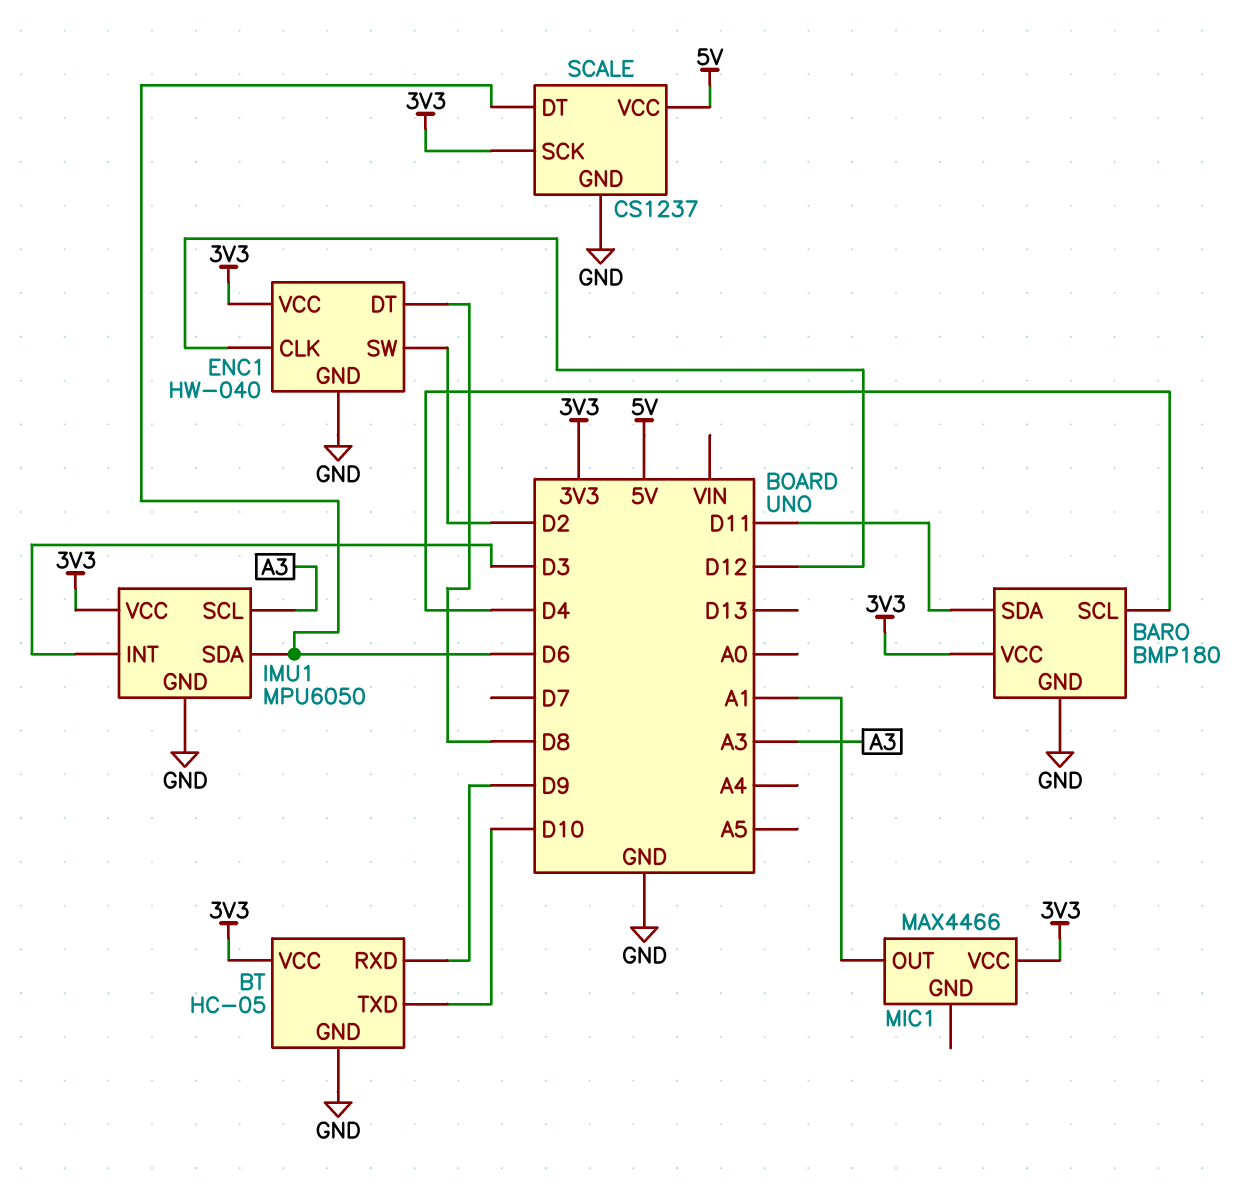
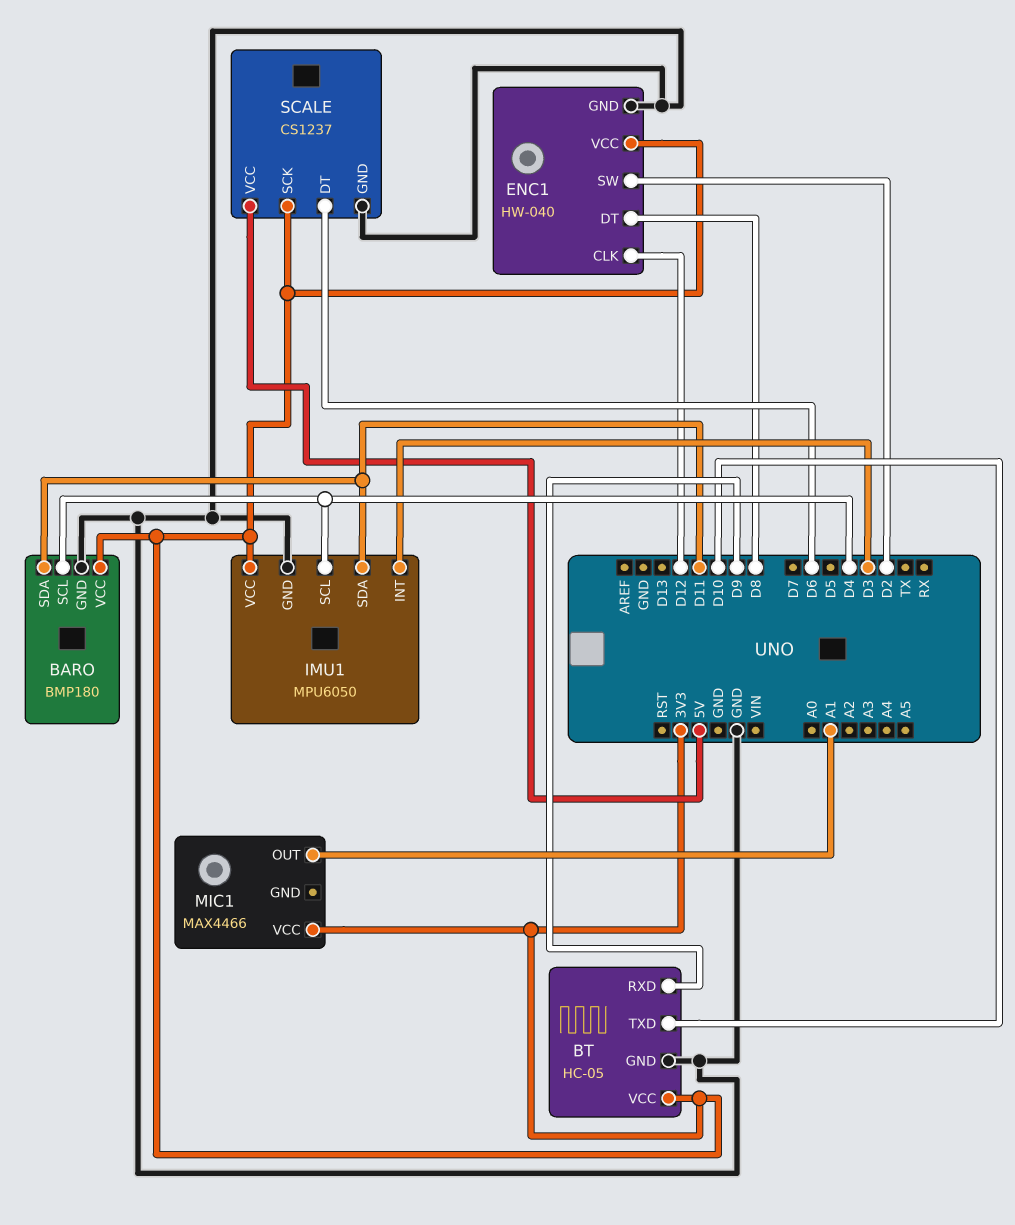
IMU1 pin SCL: A3 -> D4
IMU1 pin SDA: D6 -> D11

